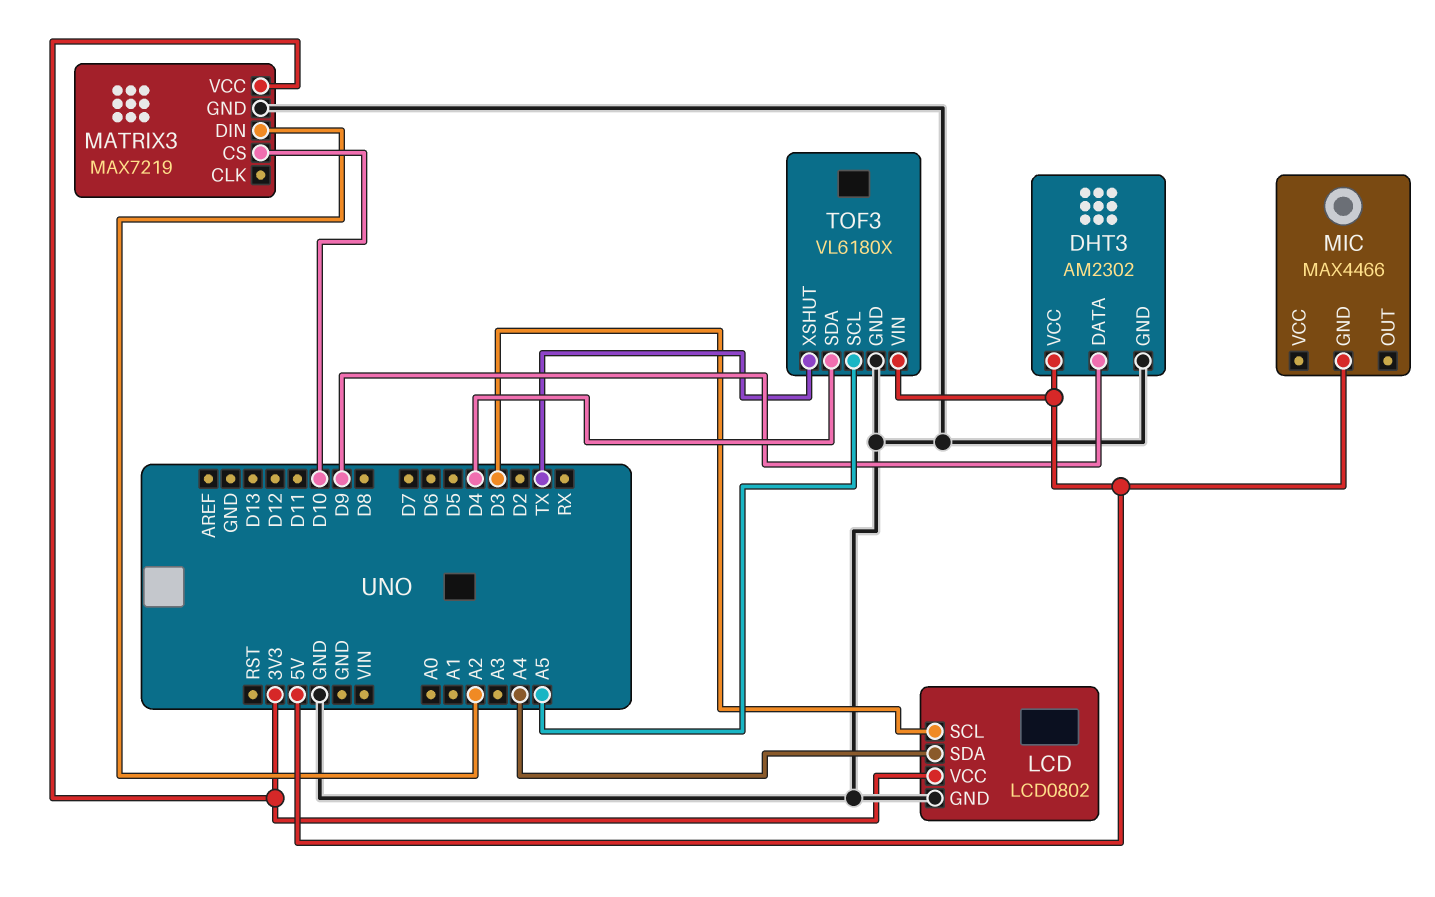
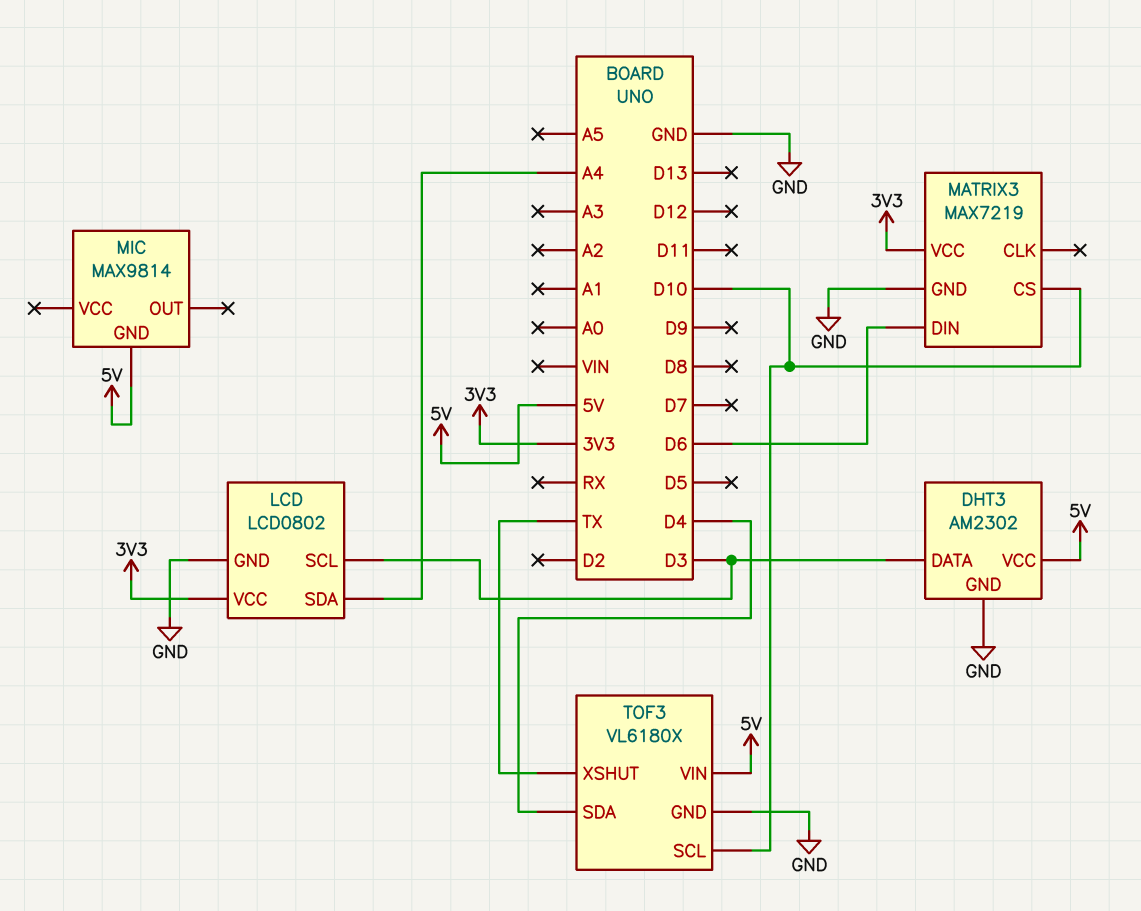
DHT3 pin DATA: D9 -> D3
MATRIX3 pin DIN: A2 -> D6
MIC: MAX4466 -> MAX9814
TOF3 pin SCL: A5 -> D10

